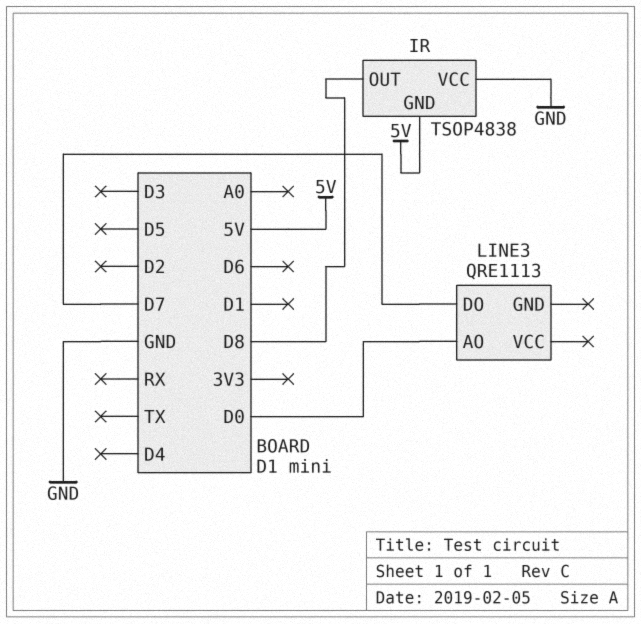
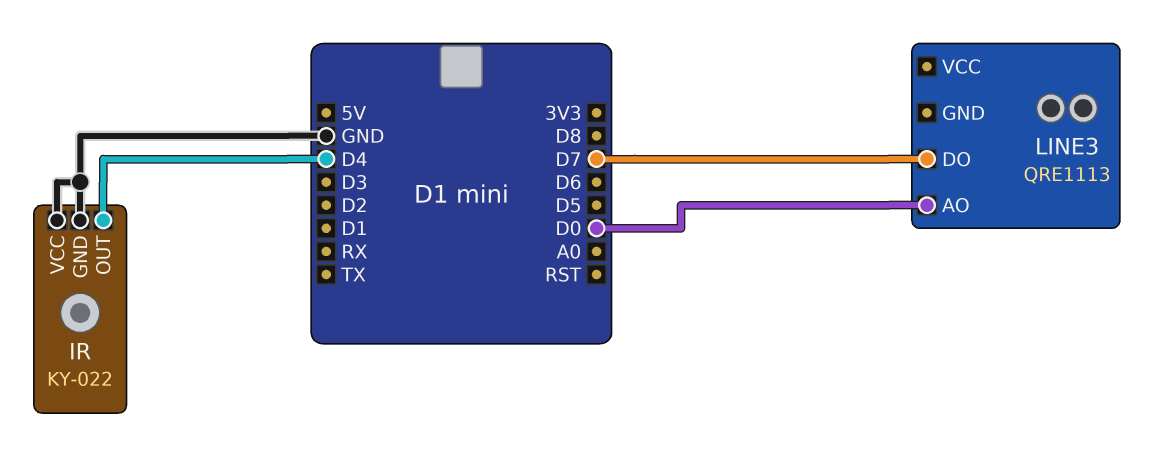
IR: TSOP4838 -> KY-022
IR pin GND: 5V -> GND
IR pin OUT: D8 -> D4

